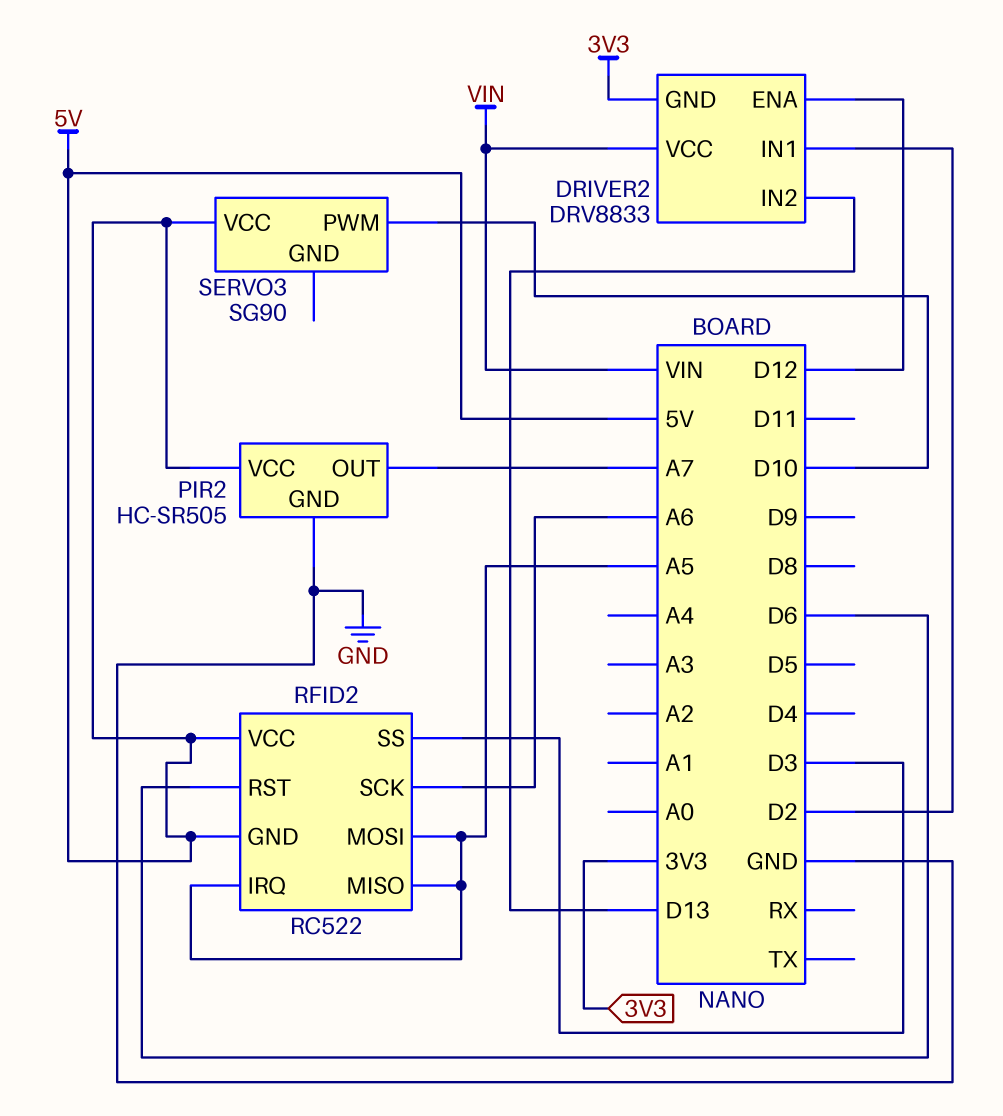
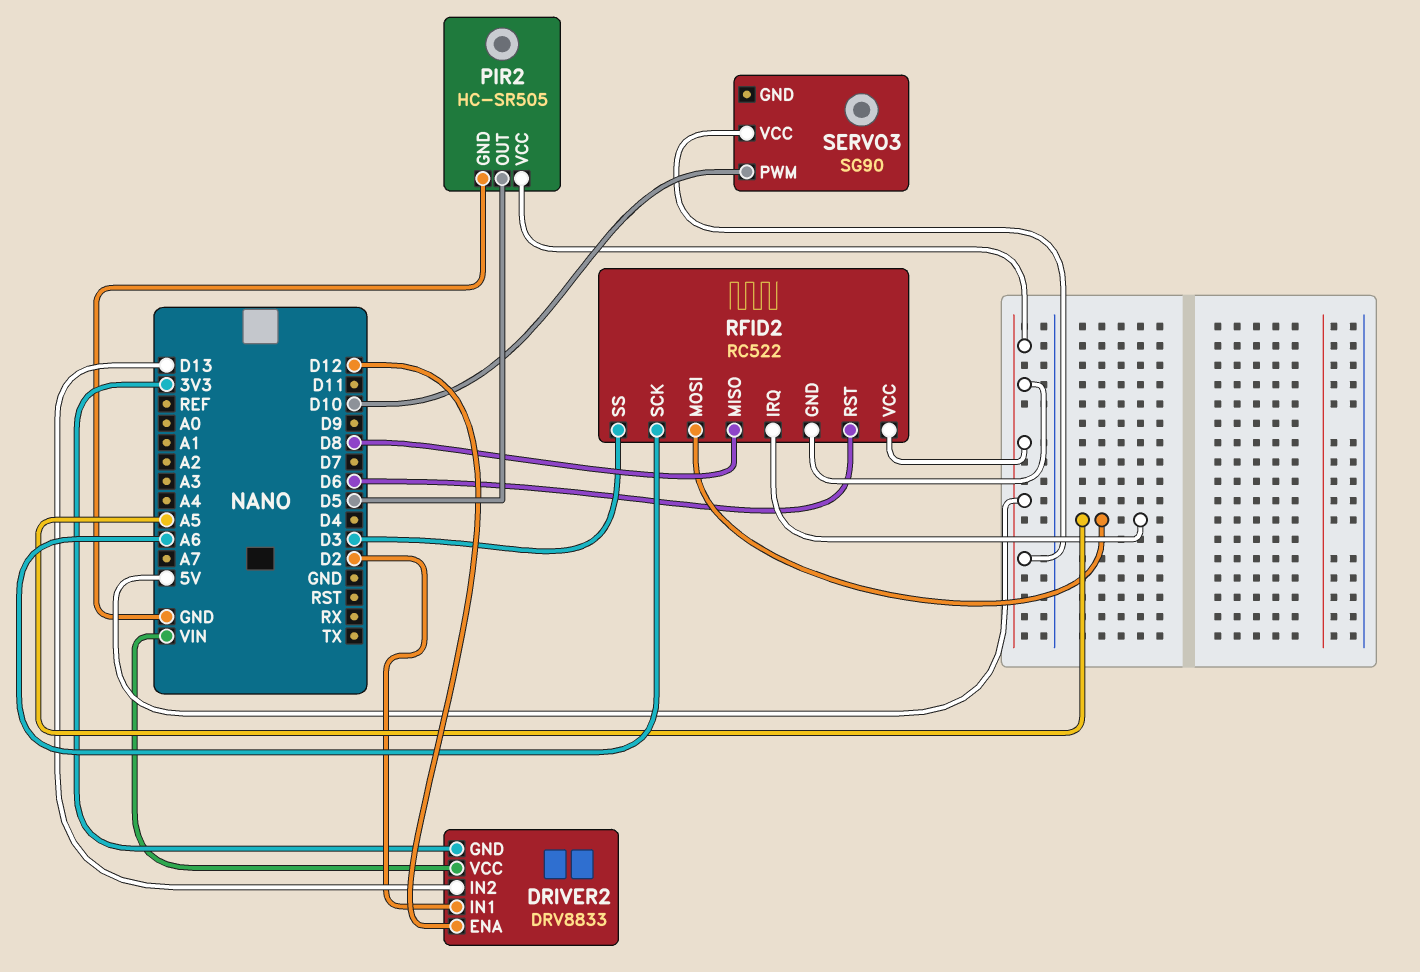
PIR2 pin OUT: A7 -> D5
RFID2 pin MISO: A5 -> D8

